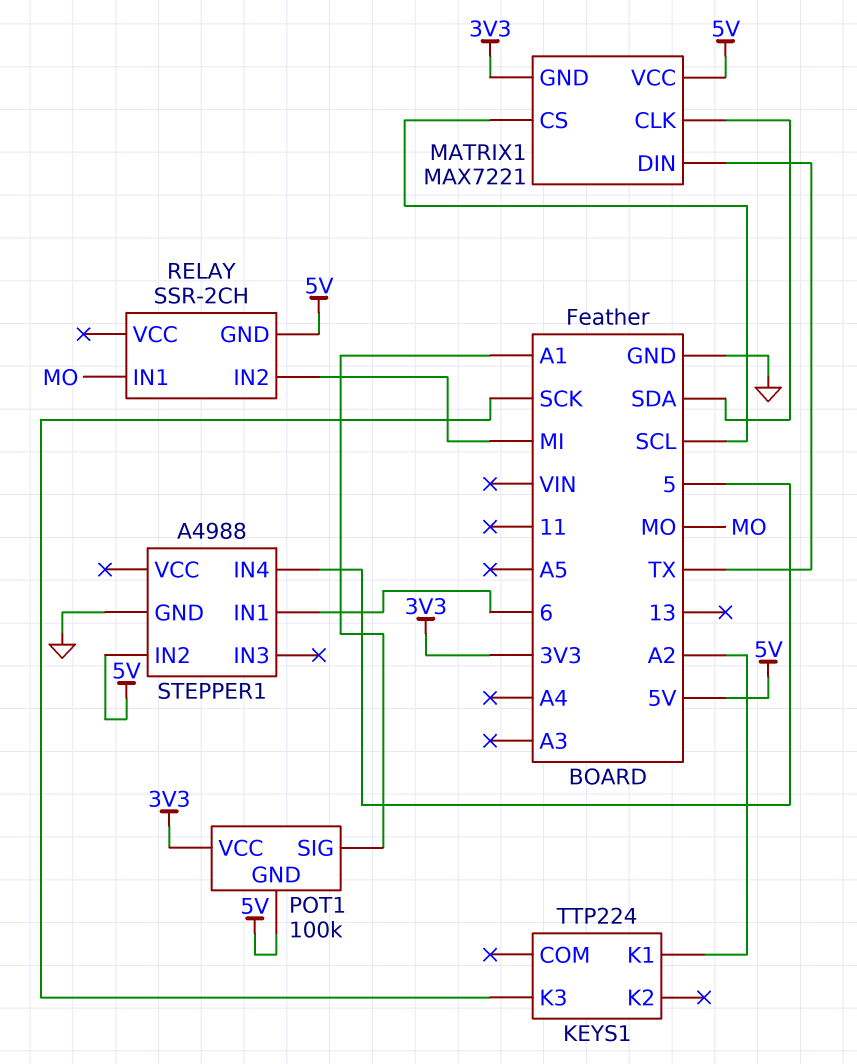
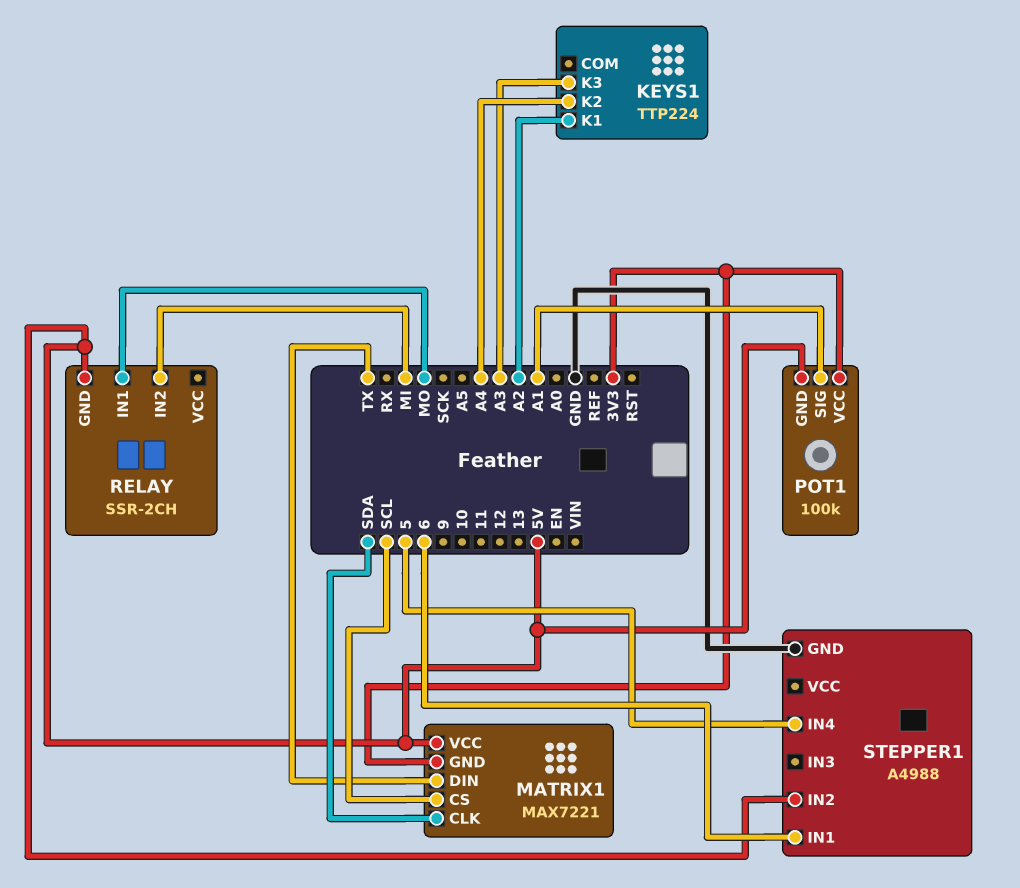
KEYS1 pin K2: none -> A4
KEYS1 pin K3: SCK -> A3

